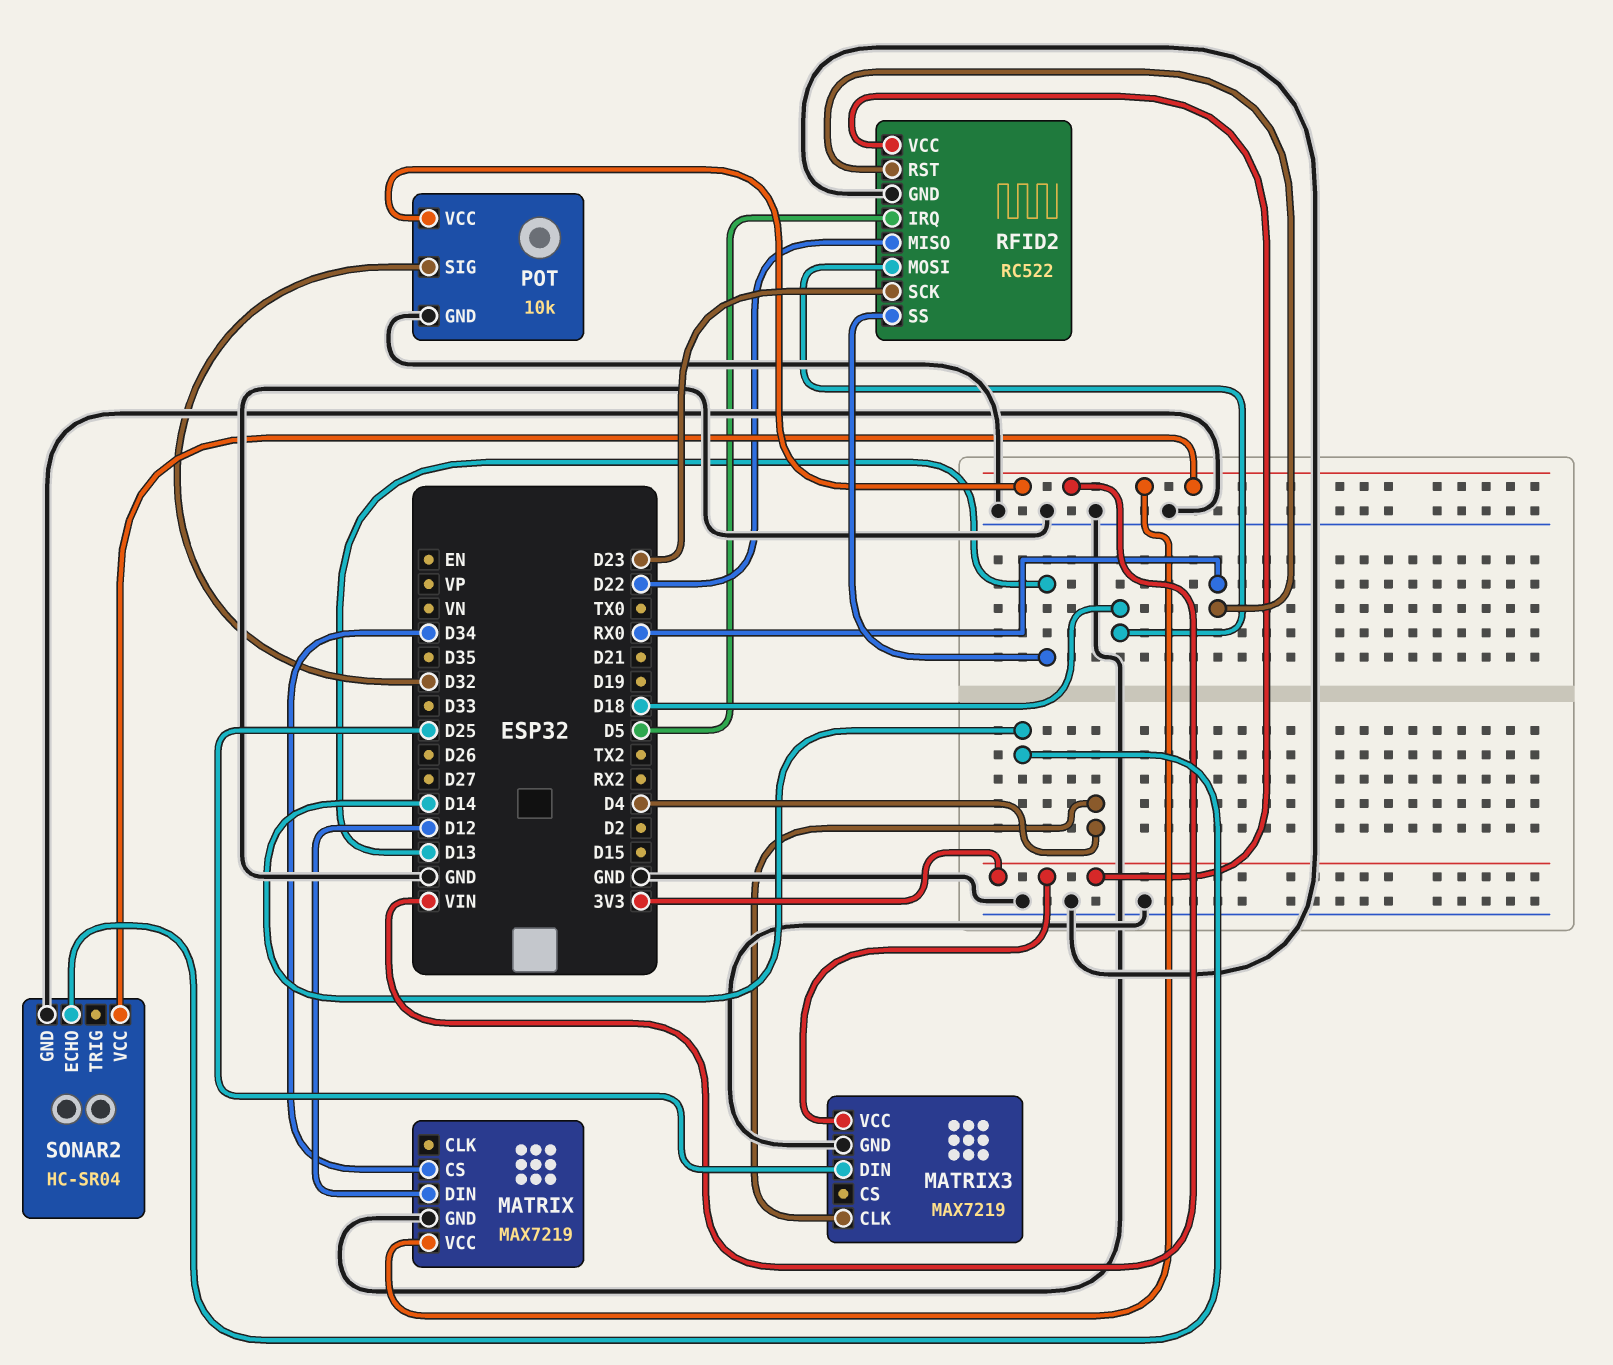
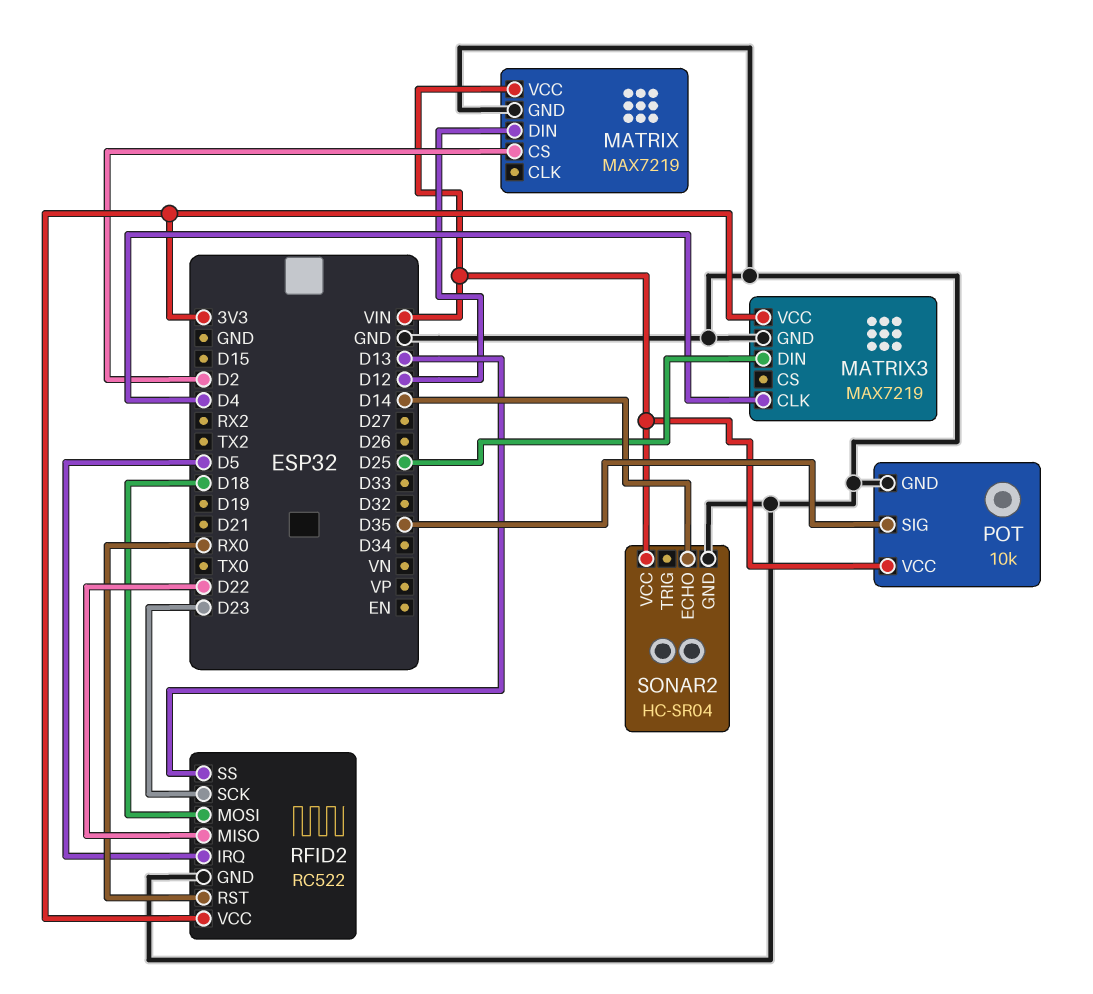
MATRIX pin CS: D34 -> D2
POT pin SIG: D32 -> D35

